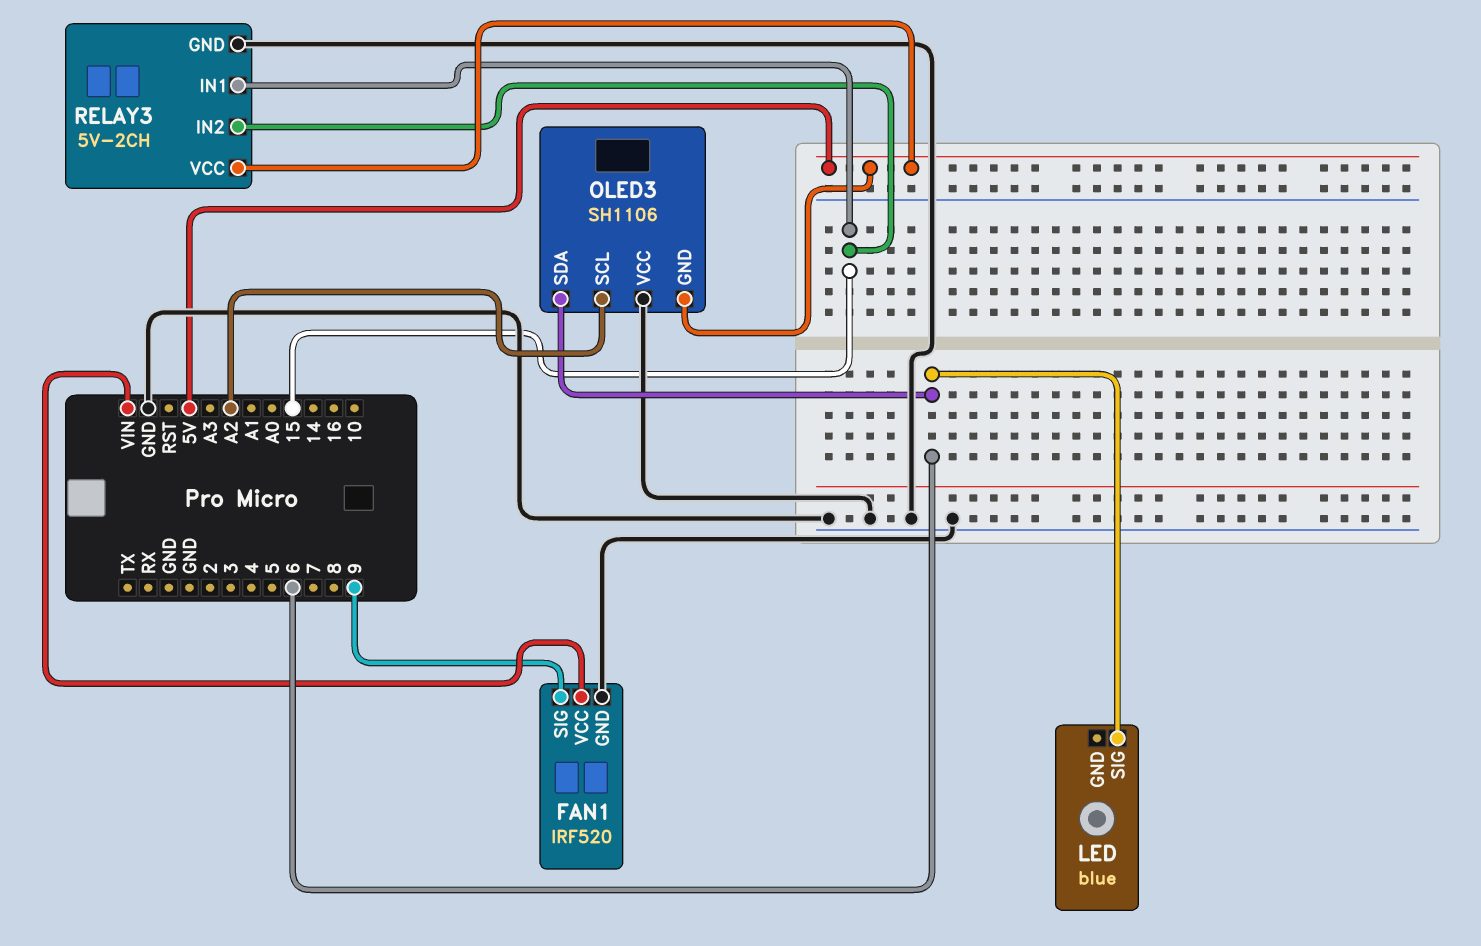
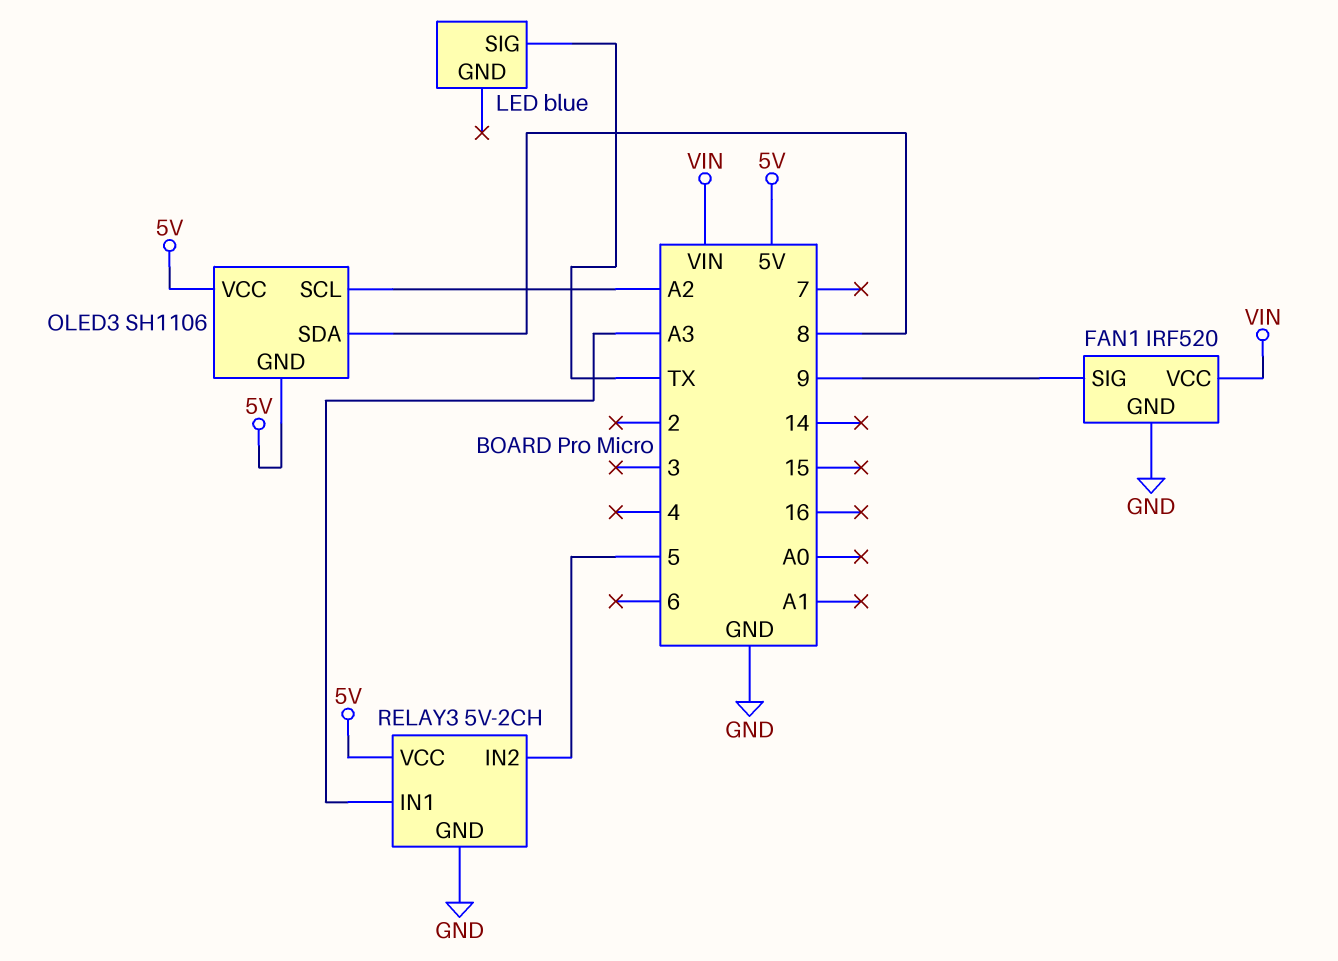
LED pin SIG: 6 -> TX
OLED3 pin SDA: 6 -> 8
OLED3 pin VCC: GND -> 5V
RELAY3 pin IN1: 15 -> A3
RELAY3 pin IN2: 15 -> 5

